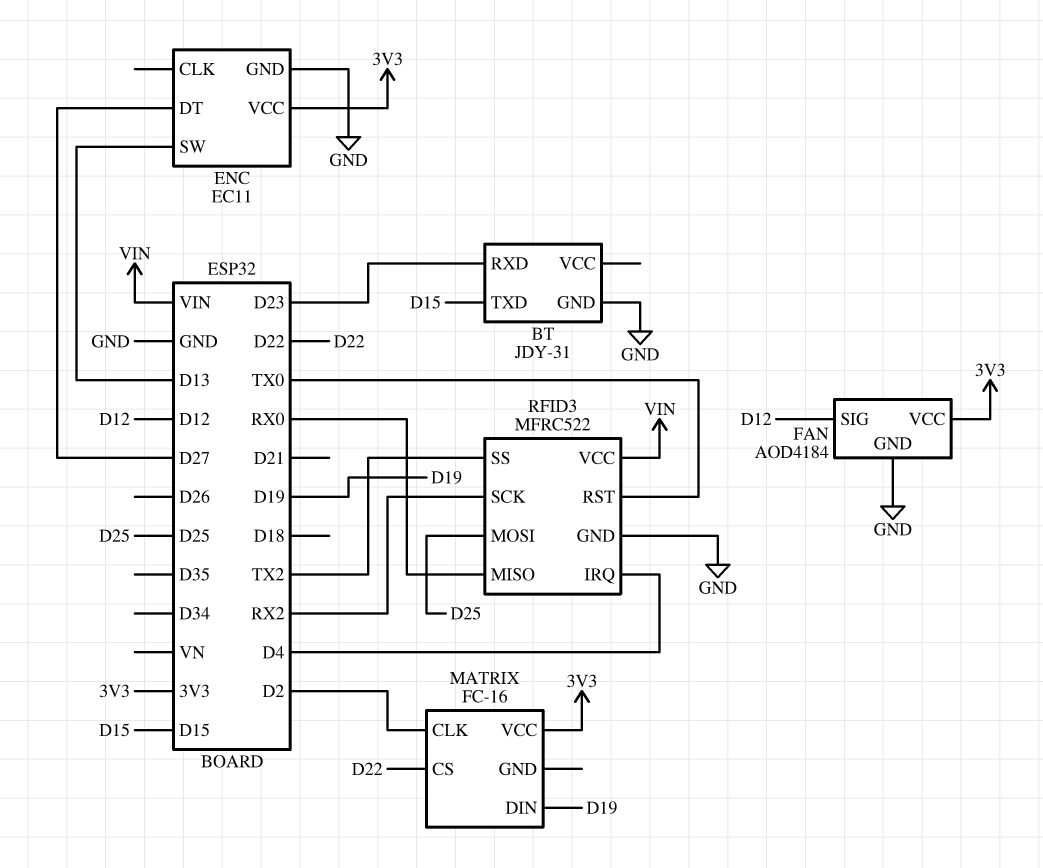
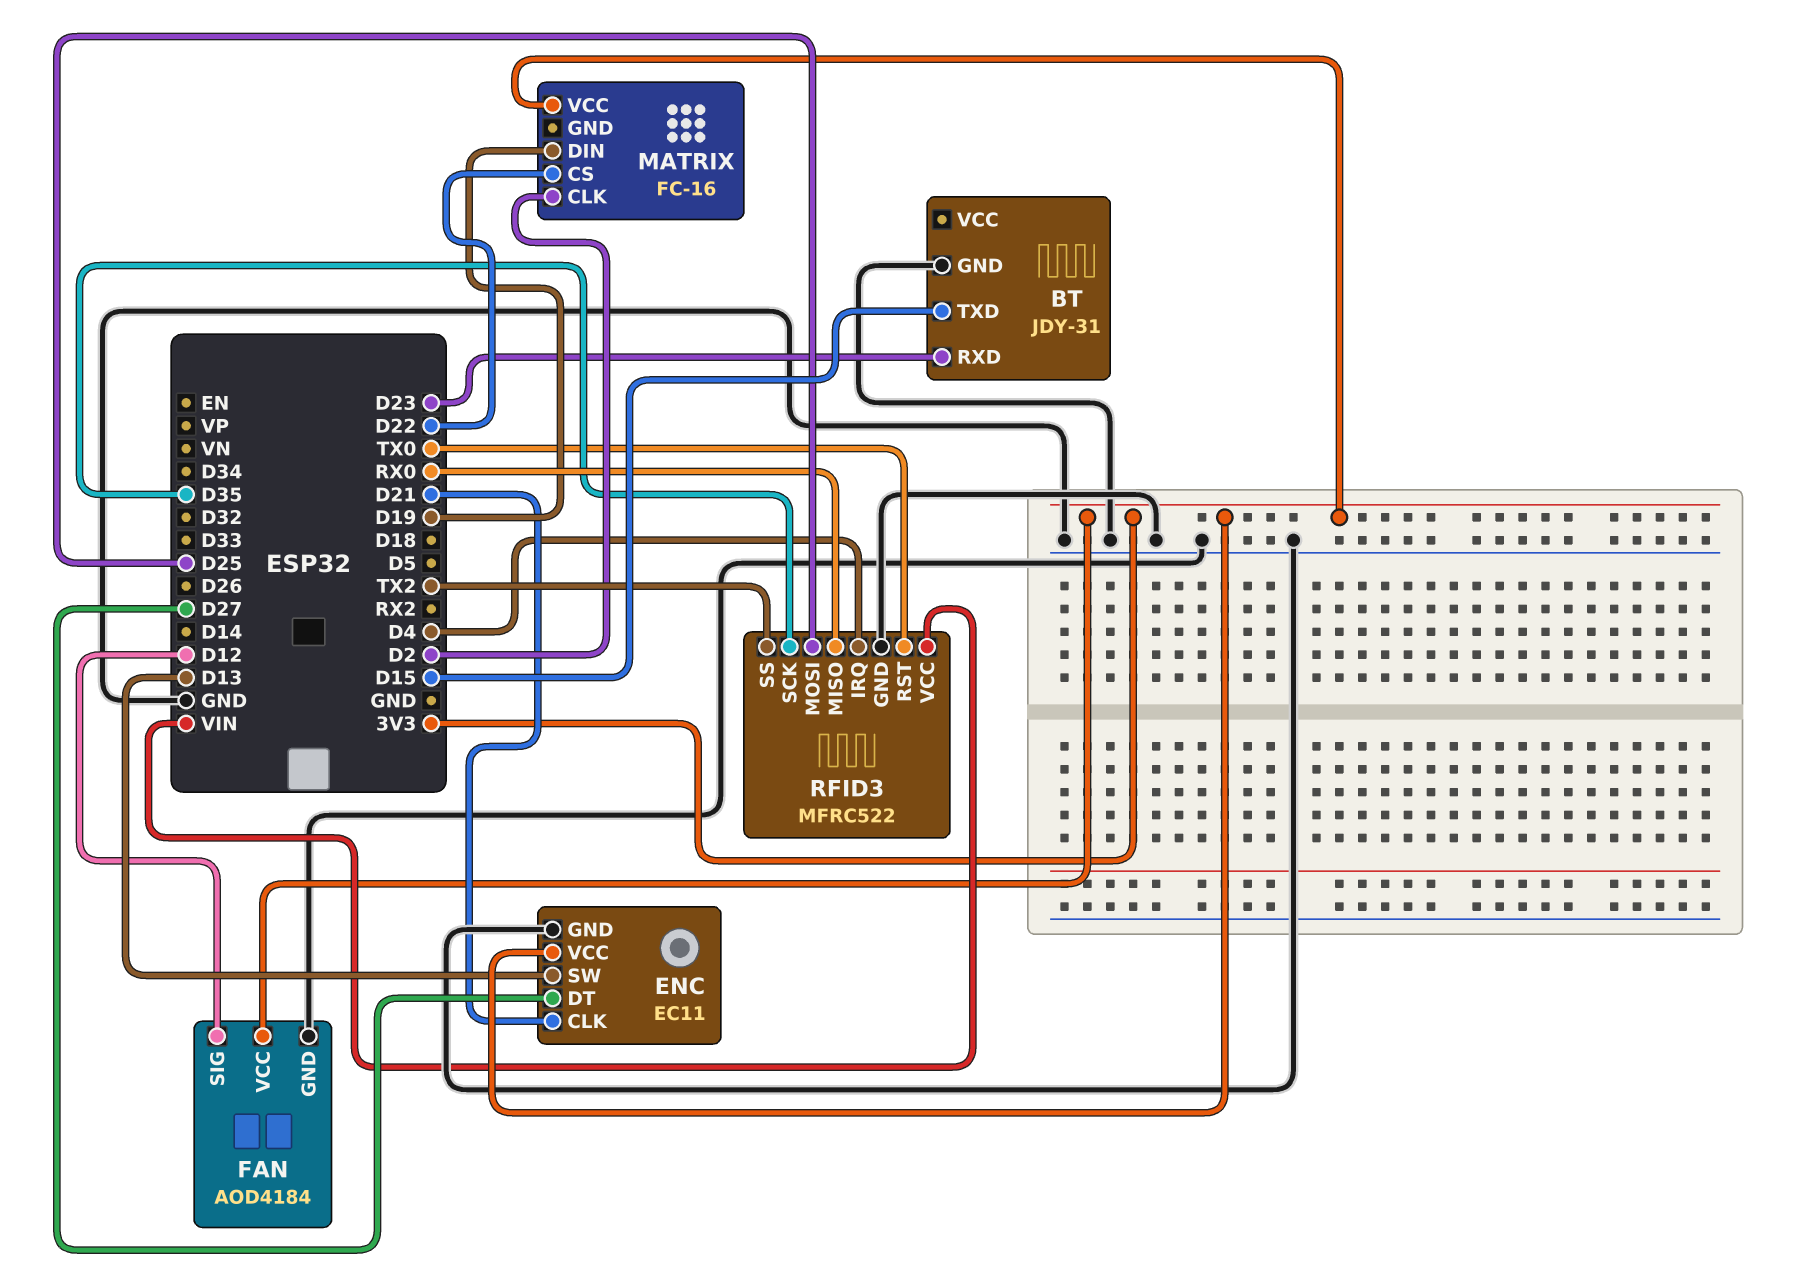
ENC pin CLK: none -> D21
RFID3 pin SCK: RX2 -> D35

